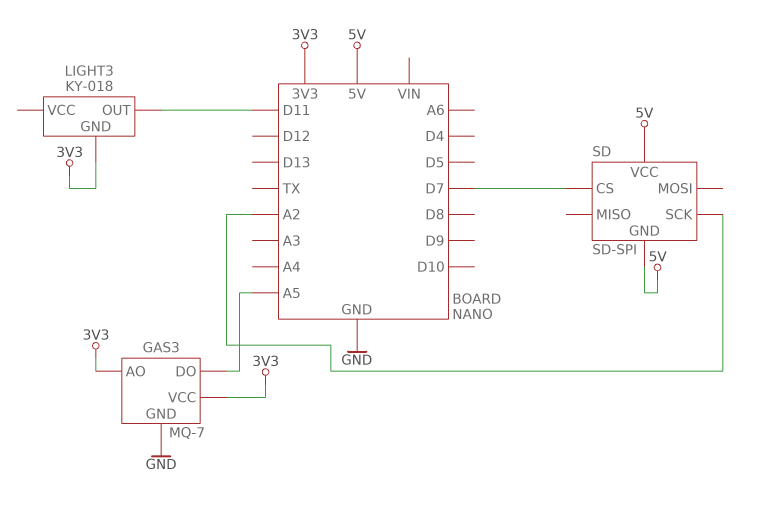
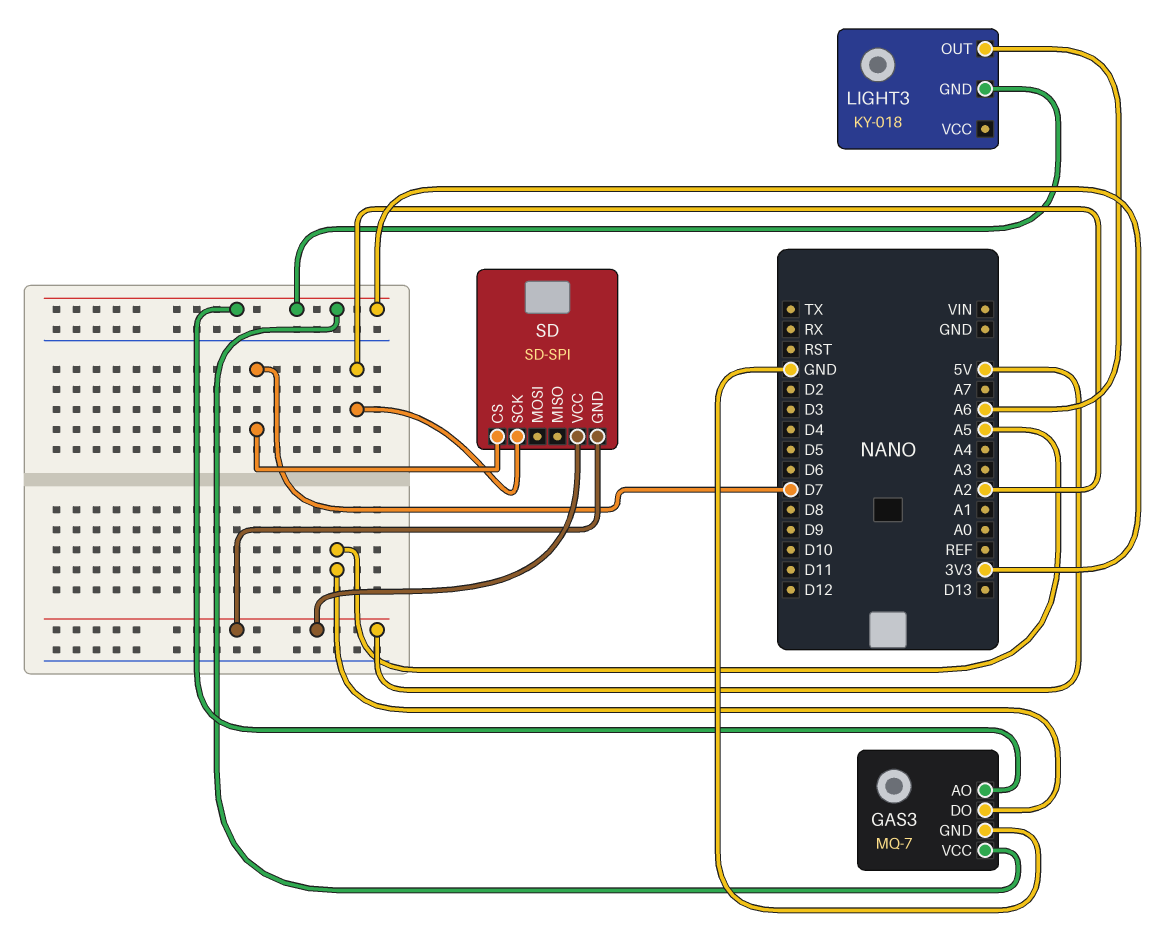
LIGHT3 pin OUT: D11 -> A6

